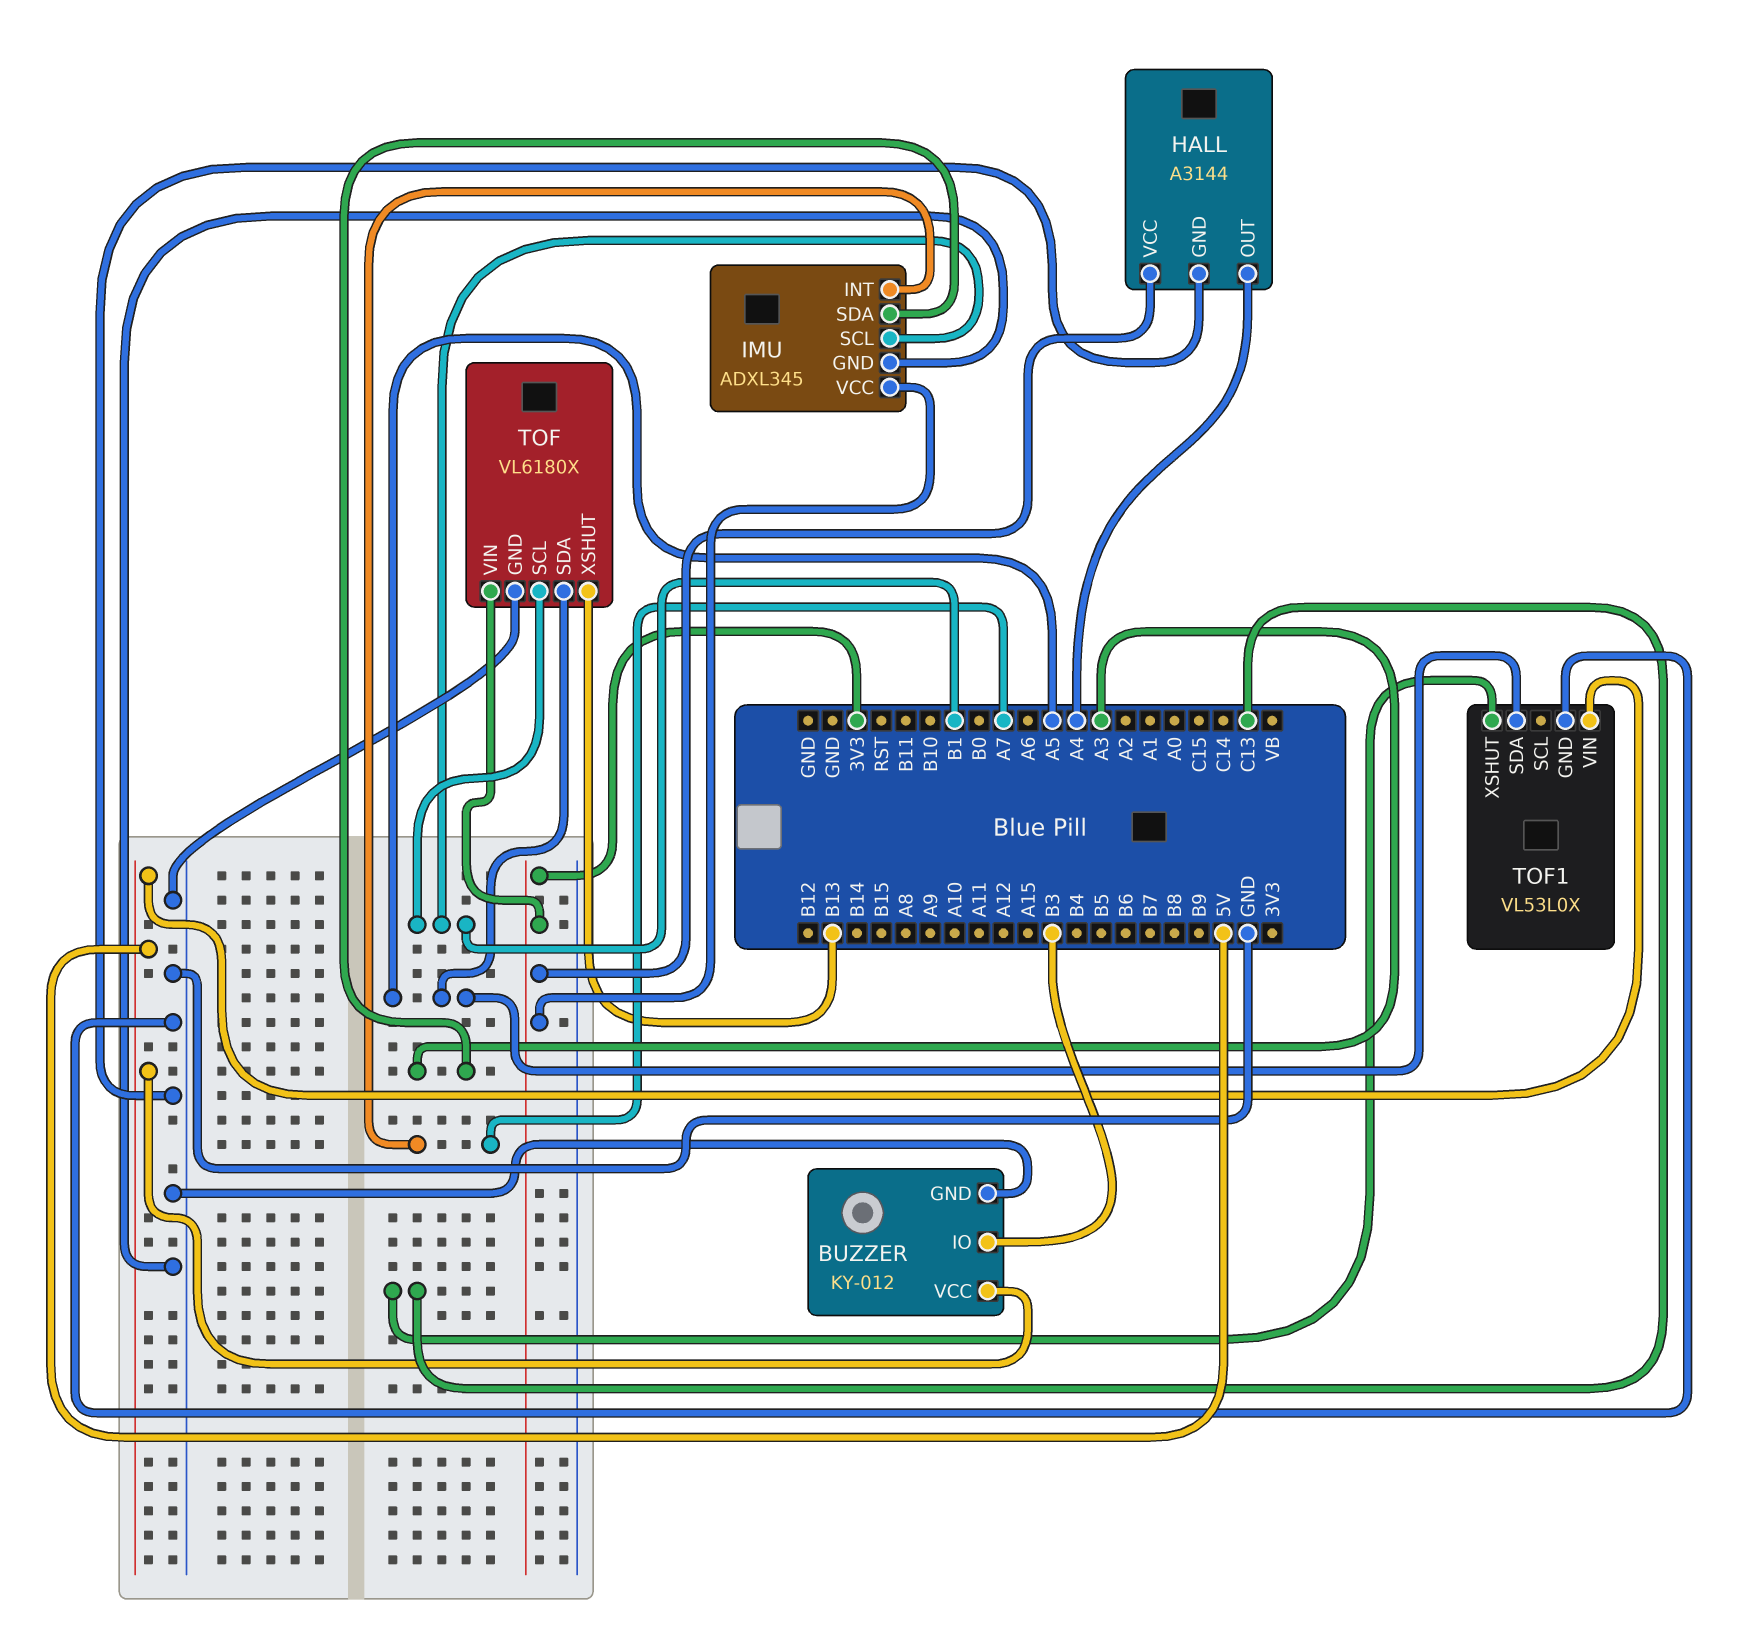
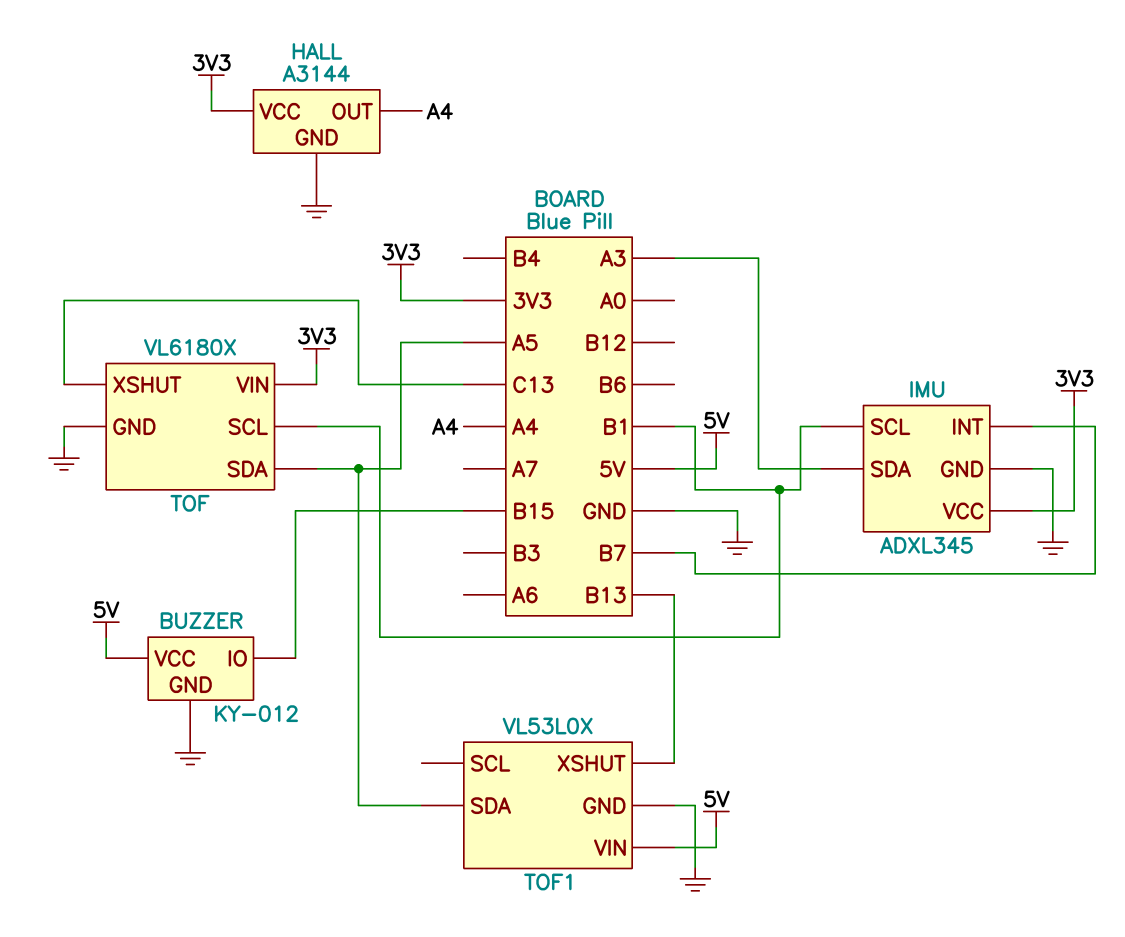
BUZZER pin IO: B3 -> B15
IMU pin INT: A7 -> B7
TOF pin XSHUT: B13 -> C13
TOF1 pin XSHUT: C13 -> B13

